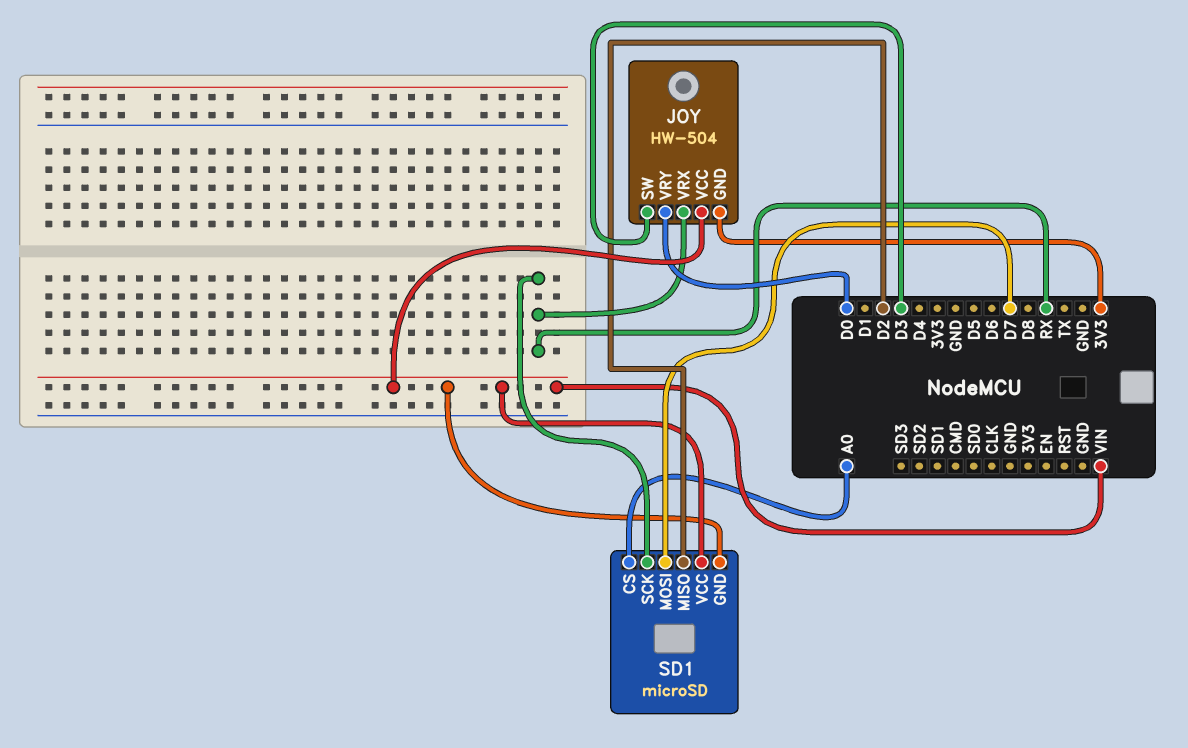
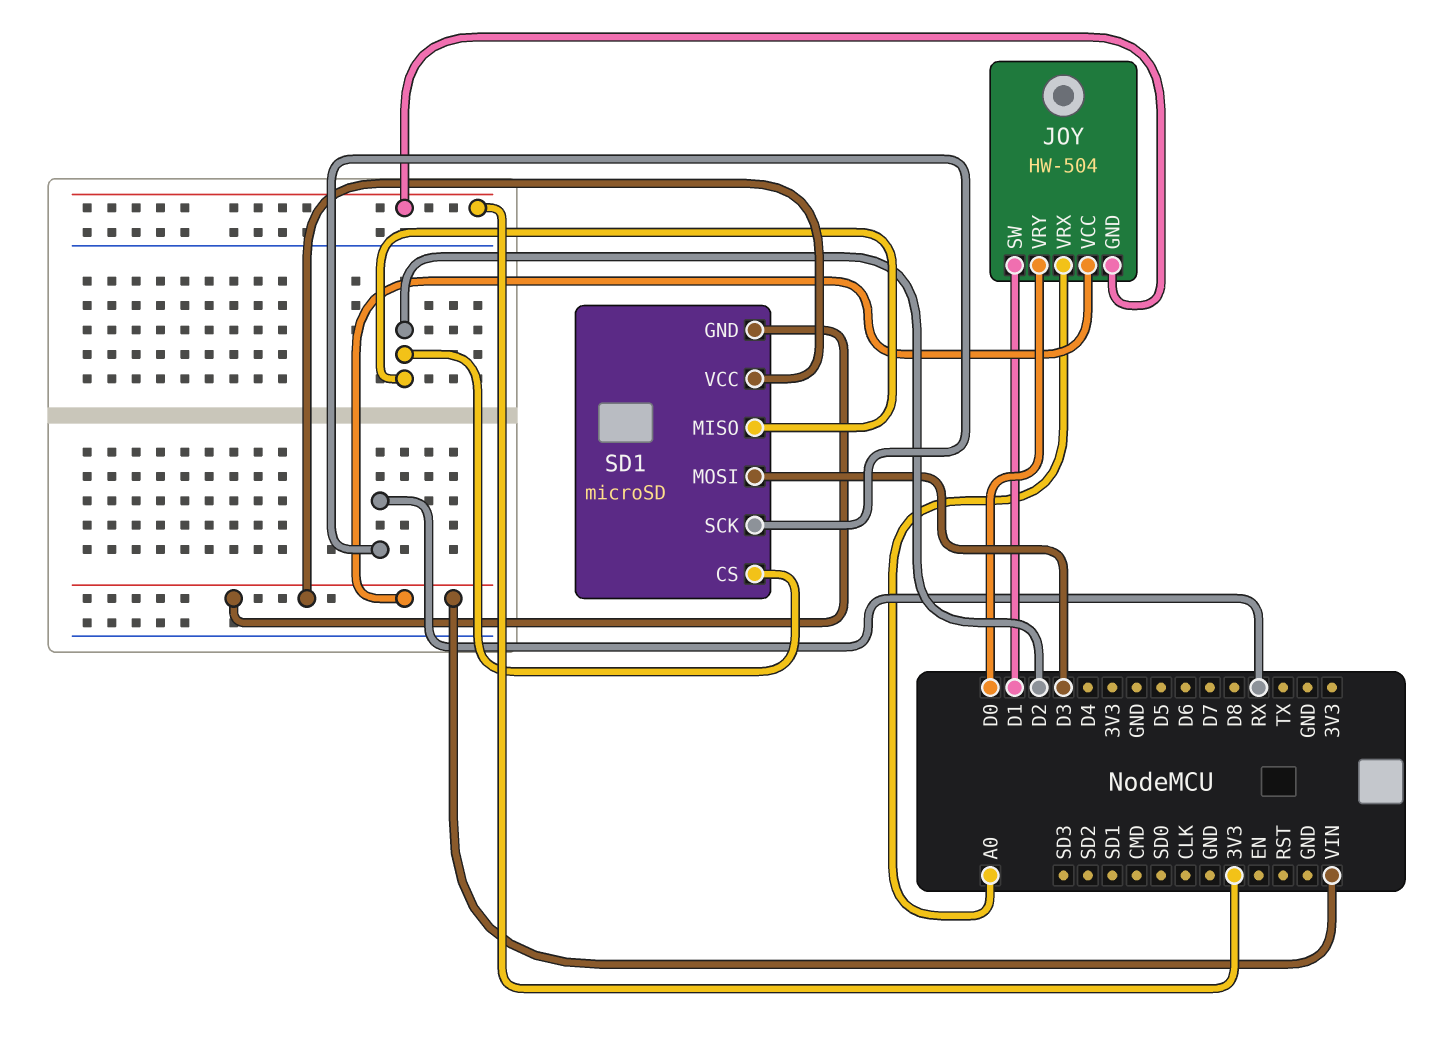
JOY pin SW: D3 -> D1
JOY pin VRX: RX -> A0
SD1 pin CS: A0 -> D2
SD1 pin MOSI: D7 -> D3

